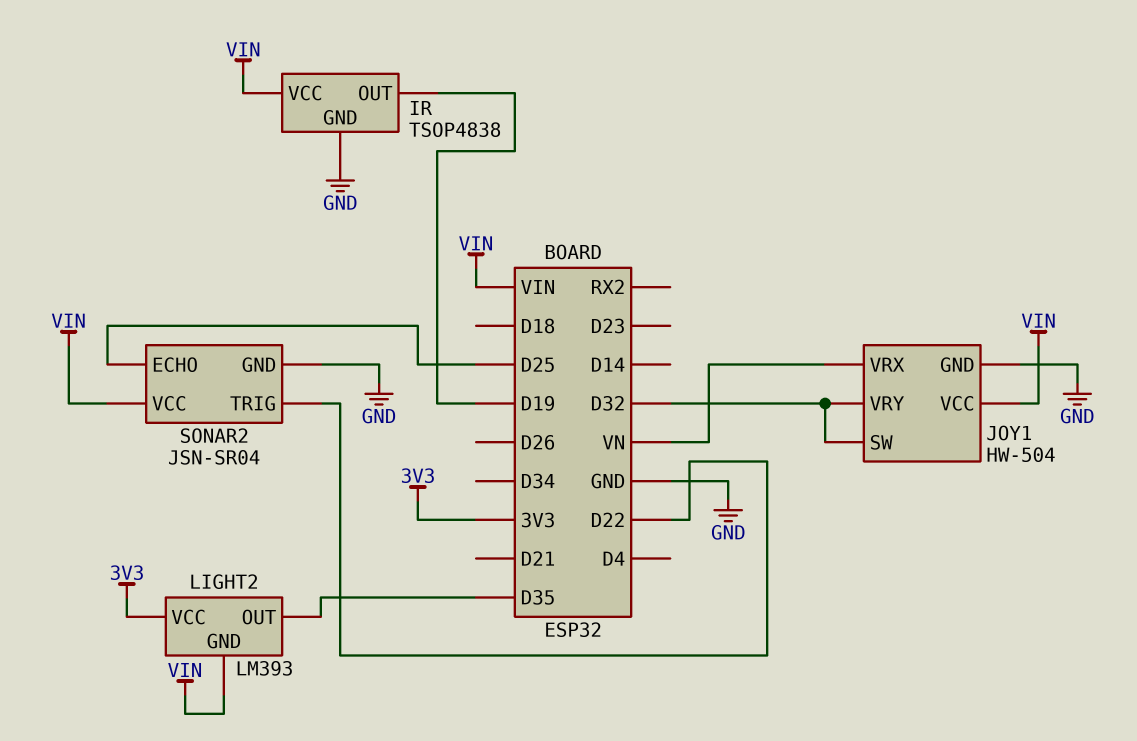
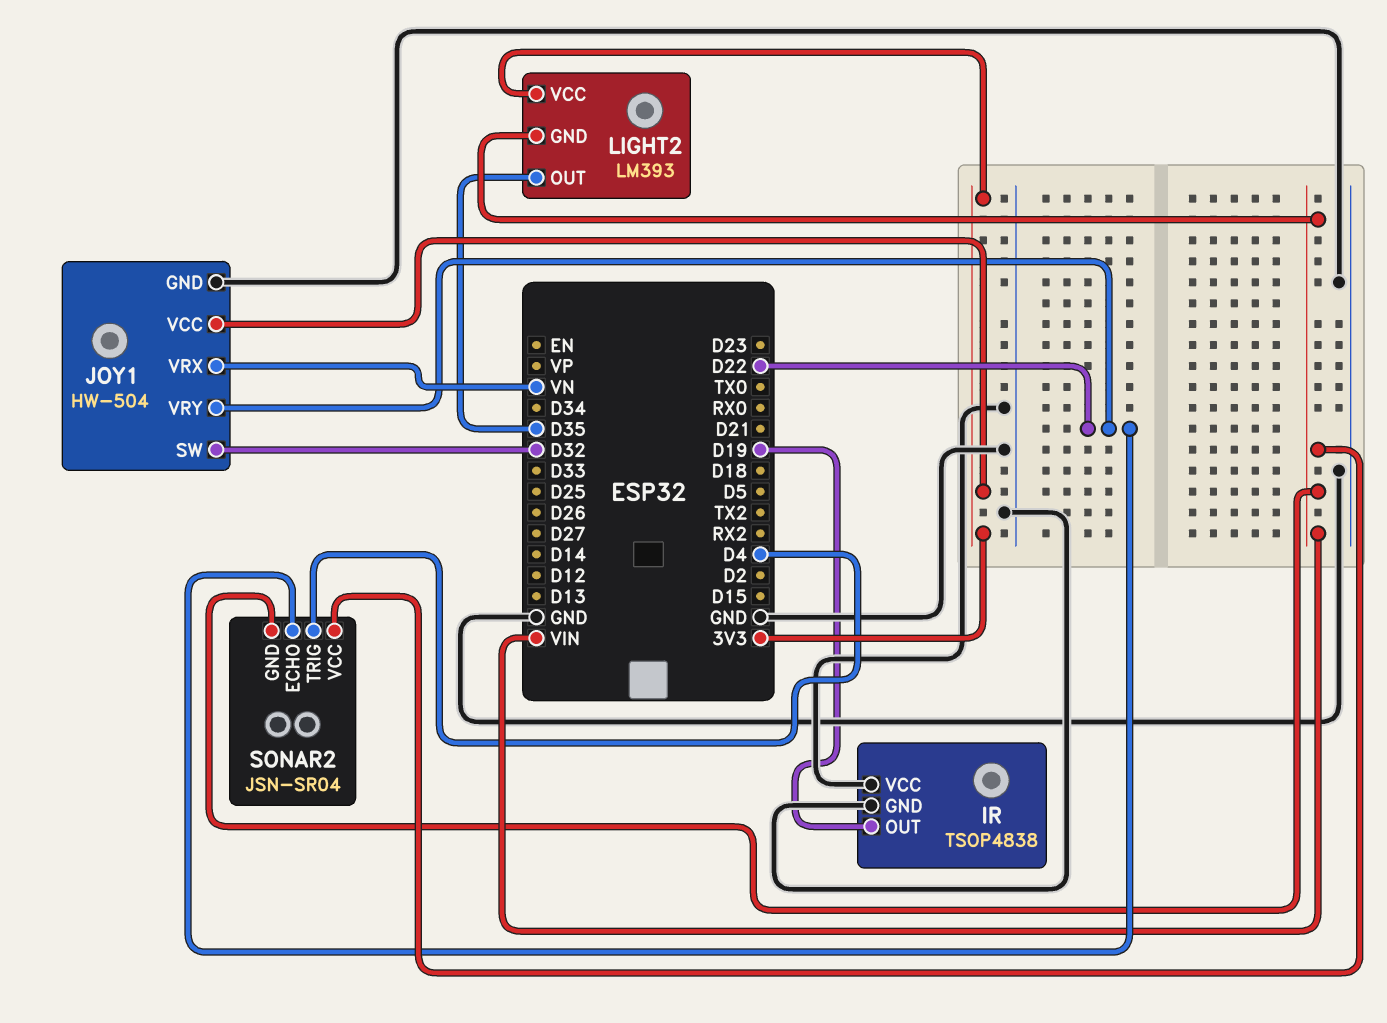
IR pin VCC: VIN -> GND
JOY1 pin VCC: VIN -> 3V3
JOY1 pin VRY: D32 -> D22
SONAR2 pin ECHO: D25 -> D22
SONAR2 pin GND: GND -> VIN
SONAR2 pin TRIG: D22 -> D4

